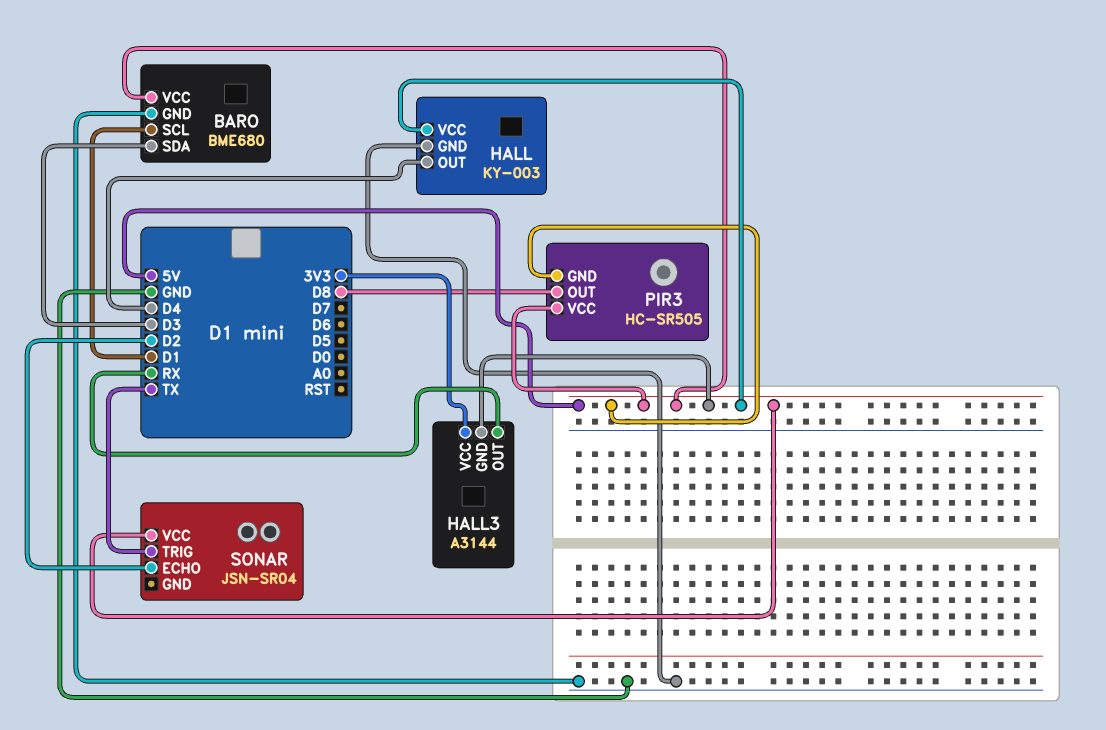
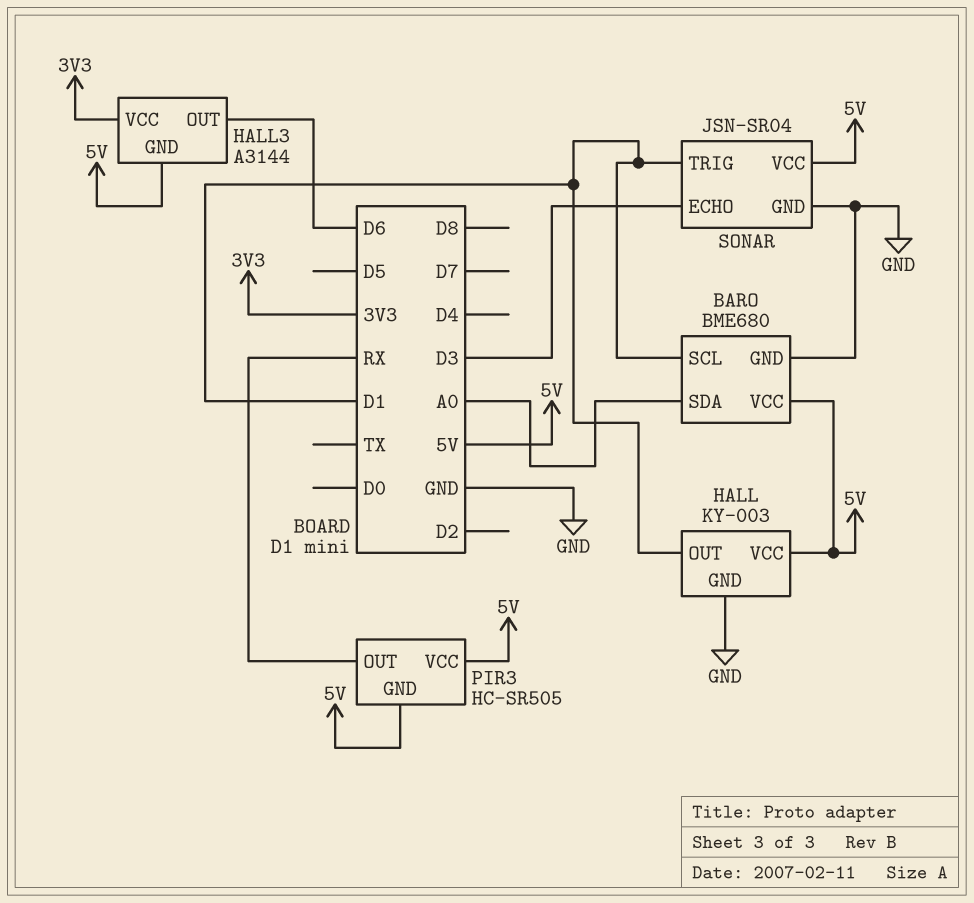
BARO pin SDA: D3 -> A0
HALL pin OUT: D4 -> D1
HALL3 pin OUT: RX -> D6
PIR3 pin OUT: D8 -> RX
SONAR pin ECHO: D2 -> D3
SONAR pin GND: none -> GND
SONAR pin TRIG: TX -> D1

